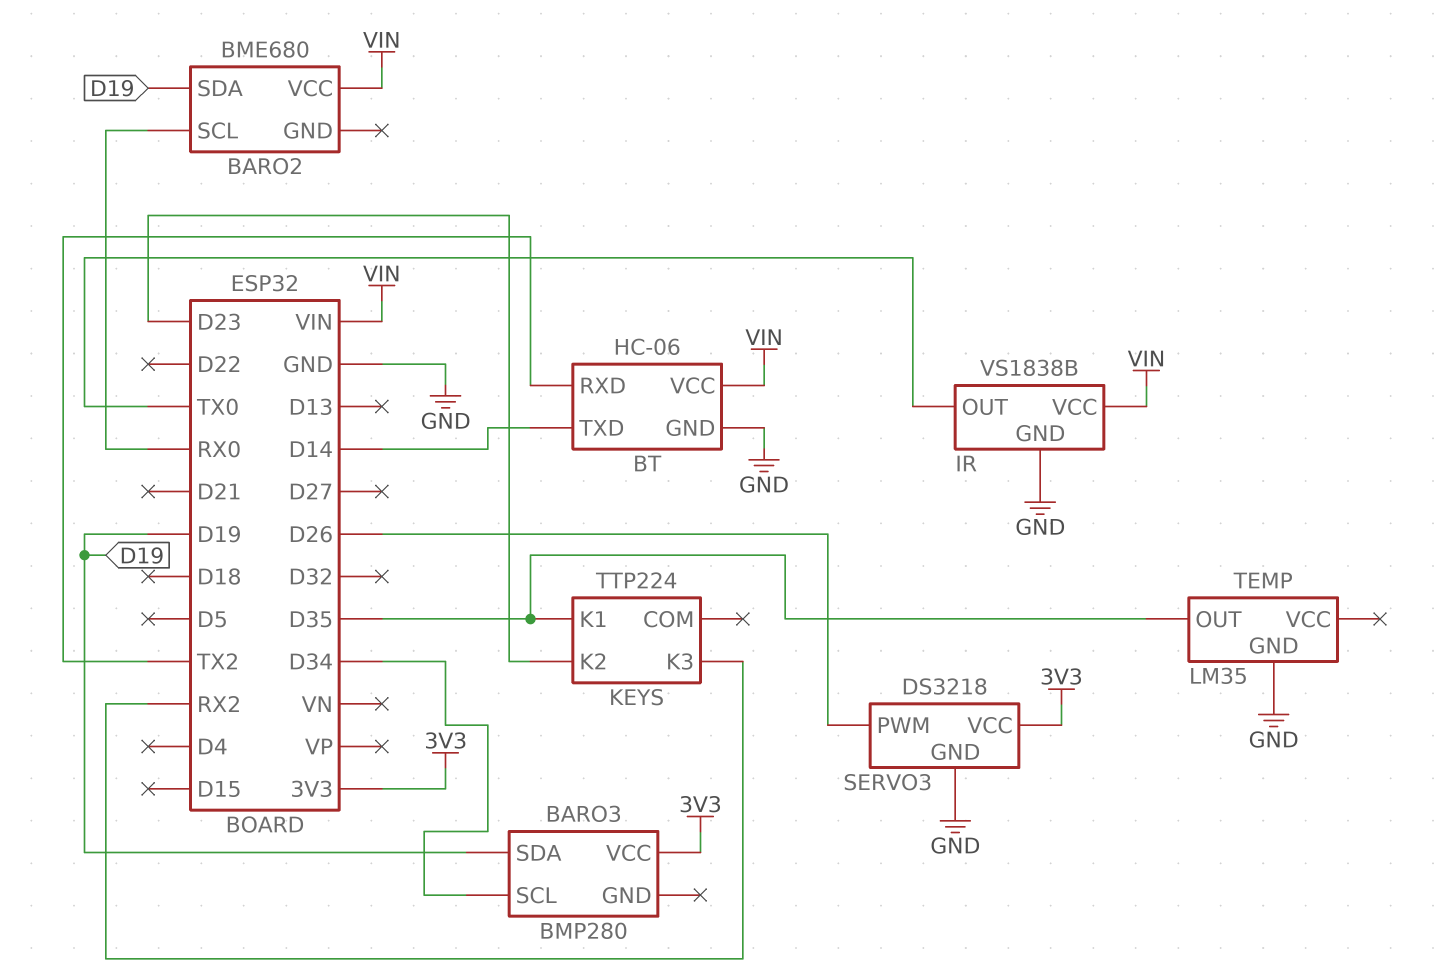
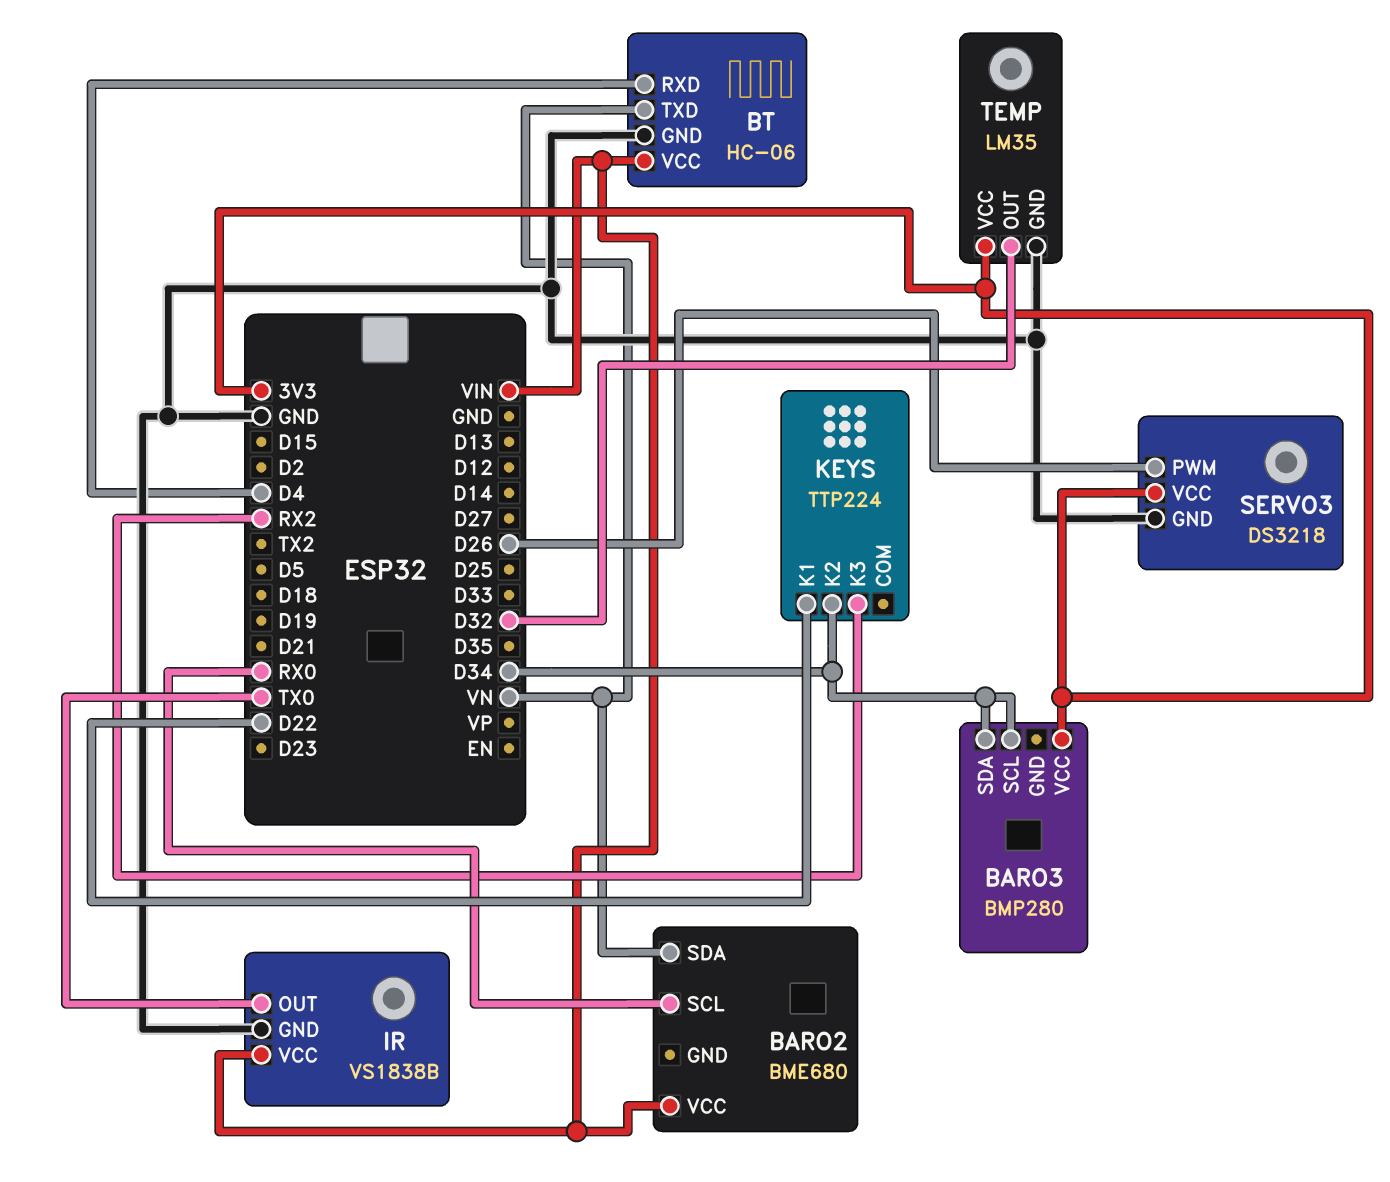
BARO2 pin SDA: D19 -> VN
BARO3 pin SDA: D19 -> D34
BT pin RXD: TX2 -> D4
BT pin TXD: D14 -> VN
KEYS pin K1: D35 -> D22
KEYS pin K2: D23 -> D34
TEMP pin OUT: D35 -> D32
TEMP pin VCC: none -> 3V3

